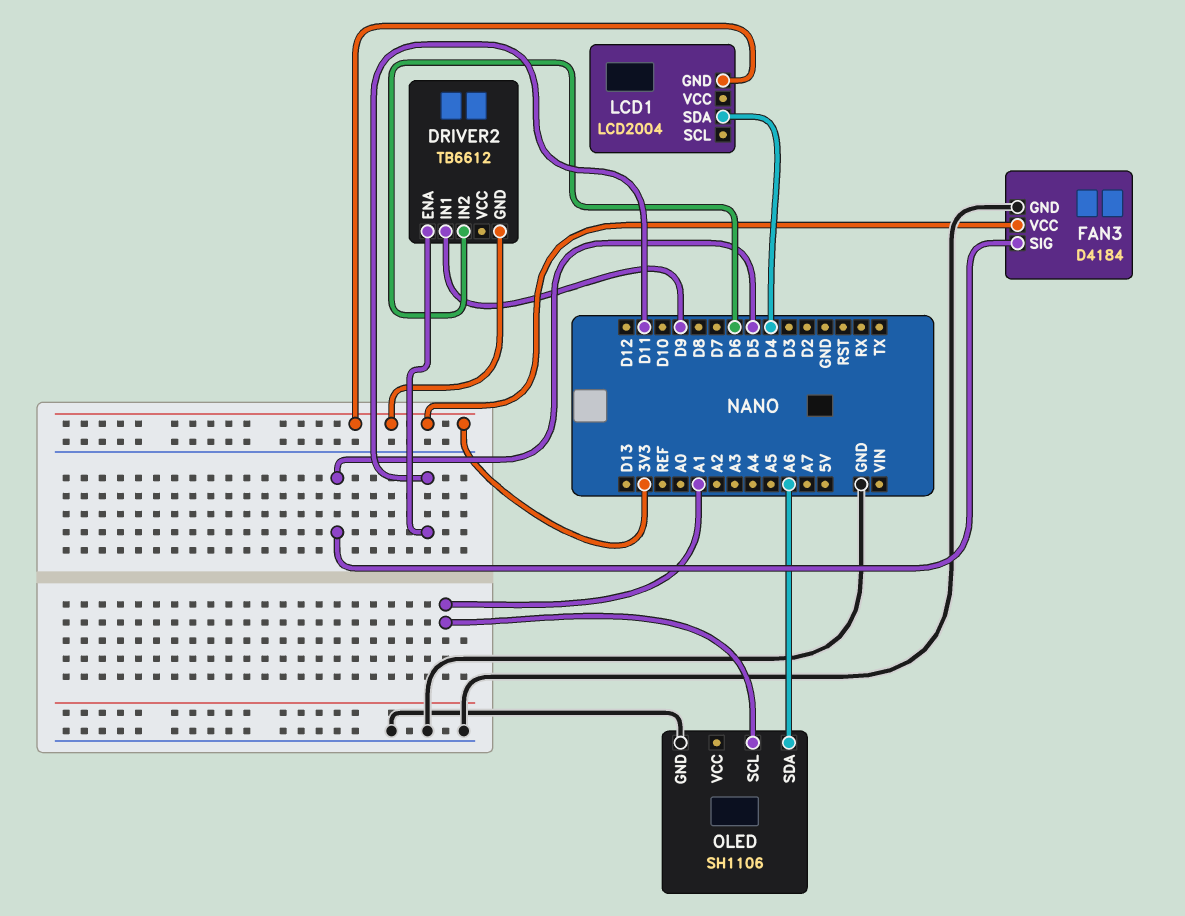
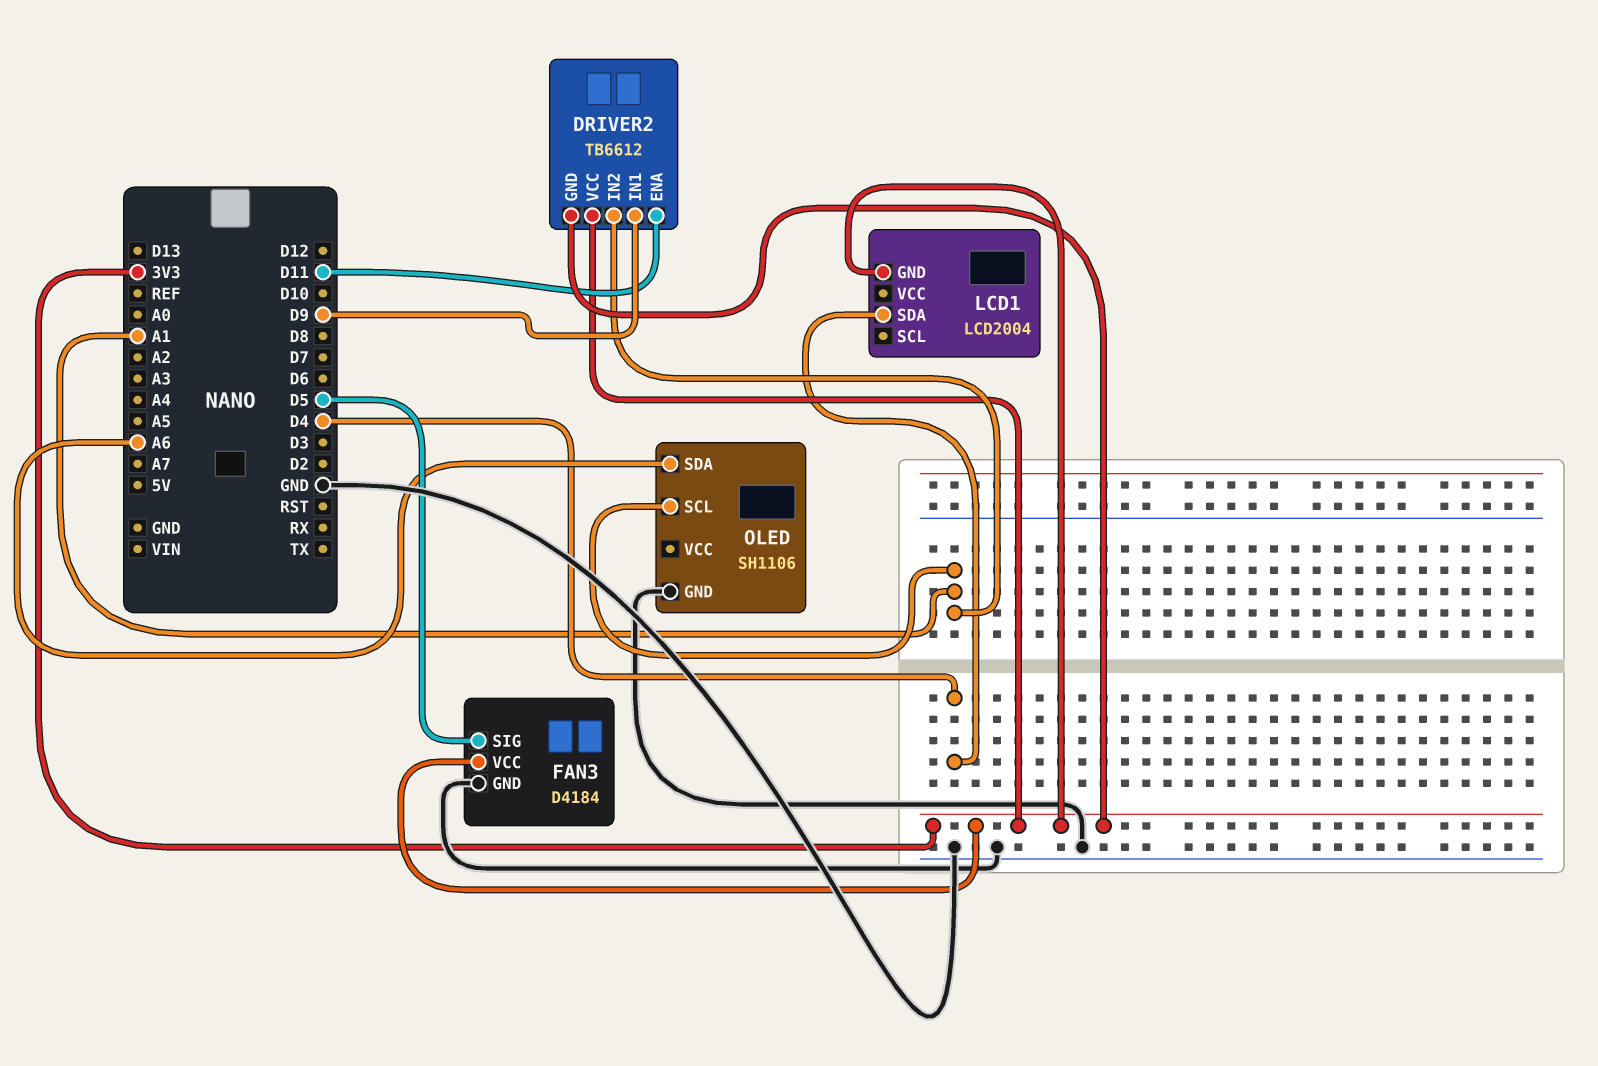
DRIVER2 pin IN2: D6 -> A1
DRIVER2 pin VCC: none -> 3V3

